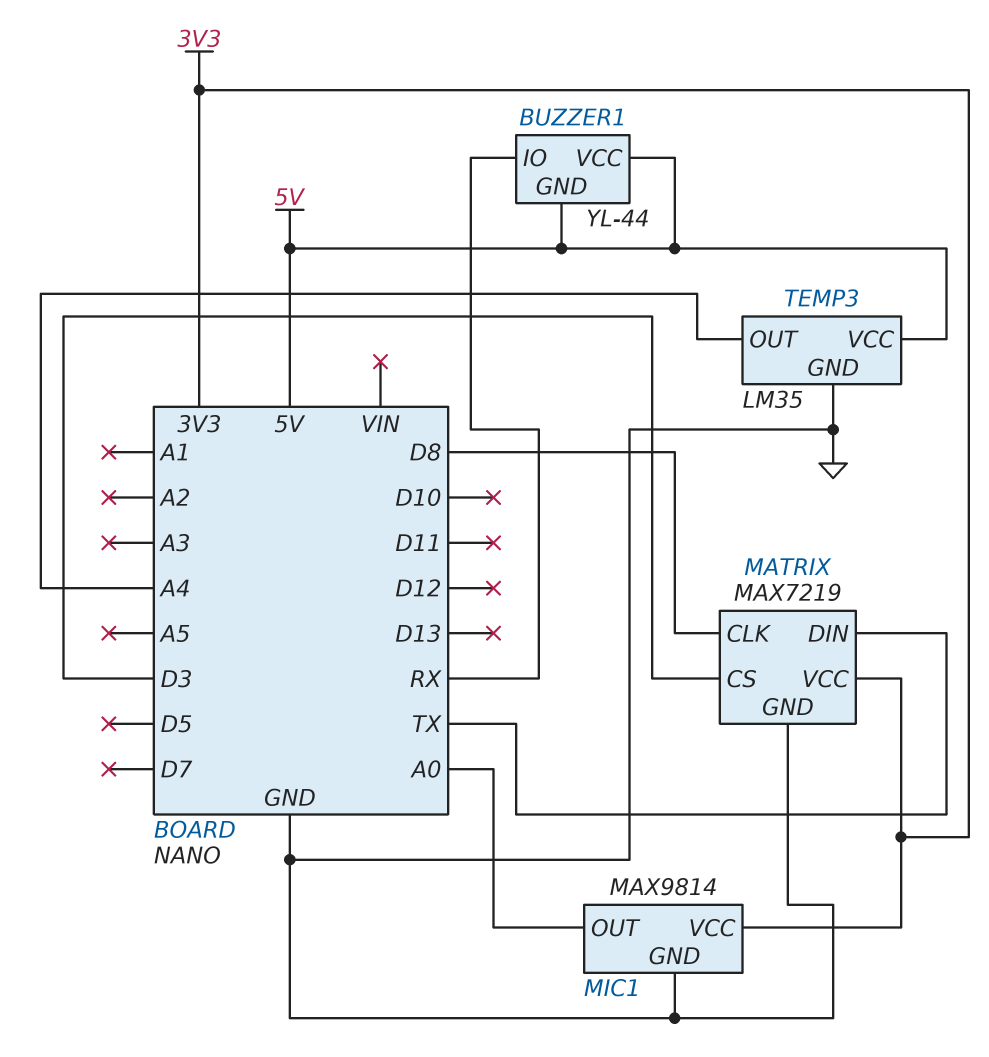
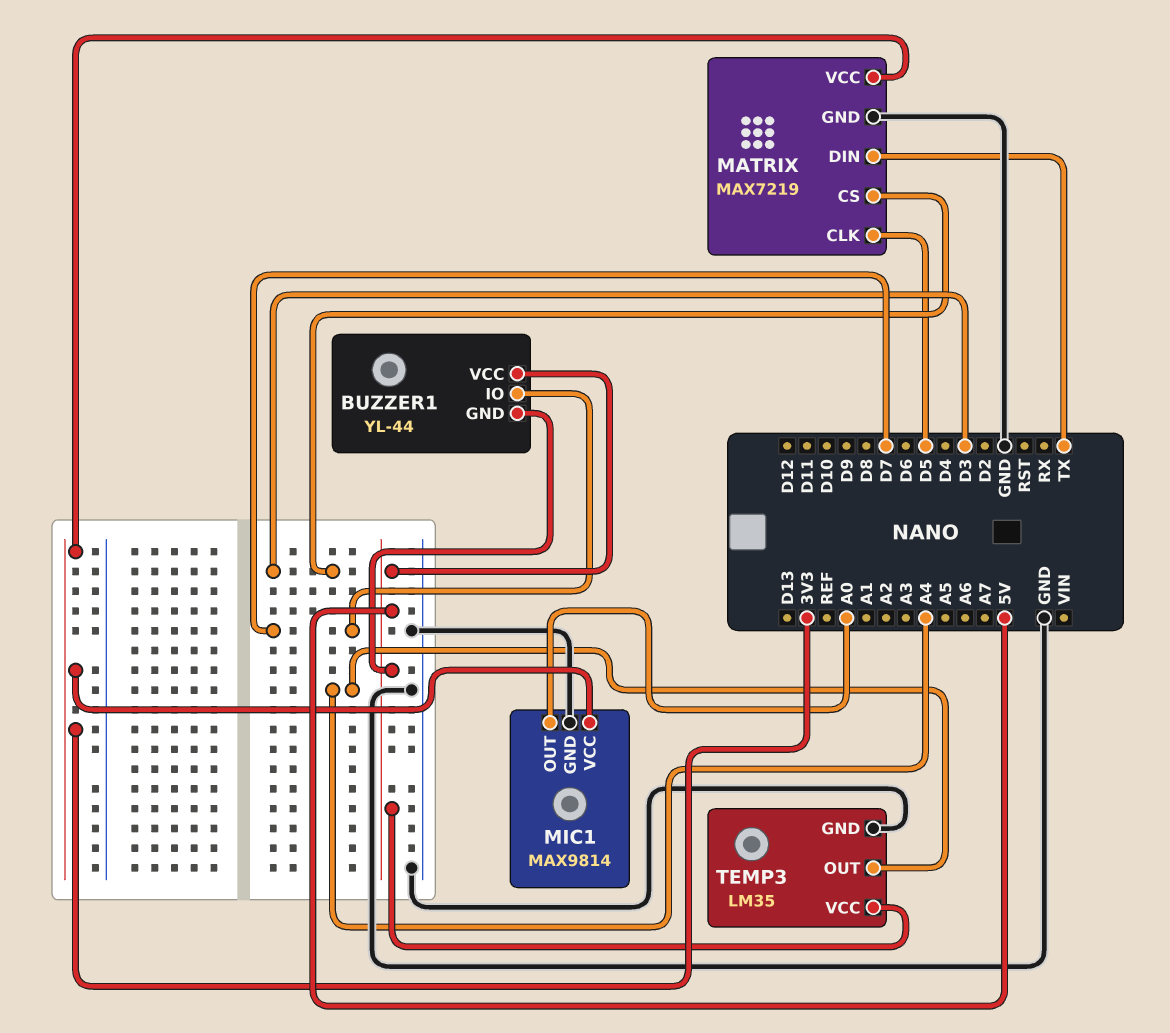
BUZZER1 pin IO: RX -> D7
MATRIX pin CLK: D8 -> D5

